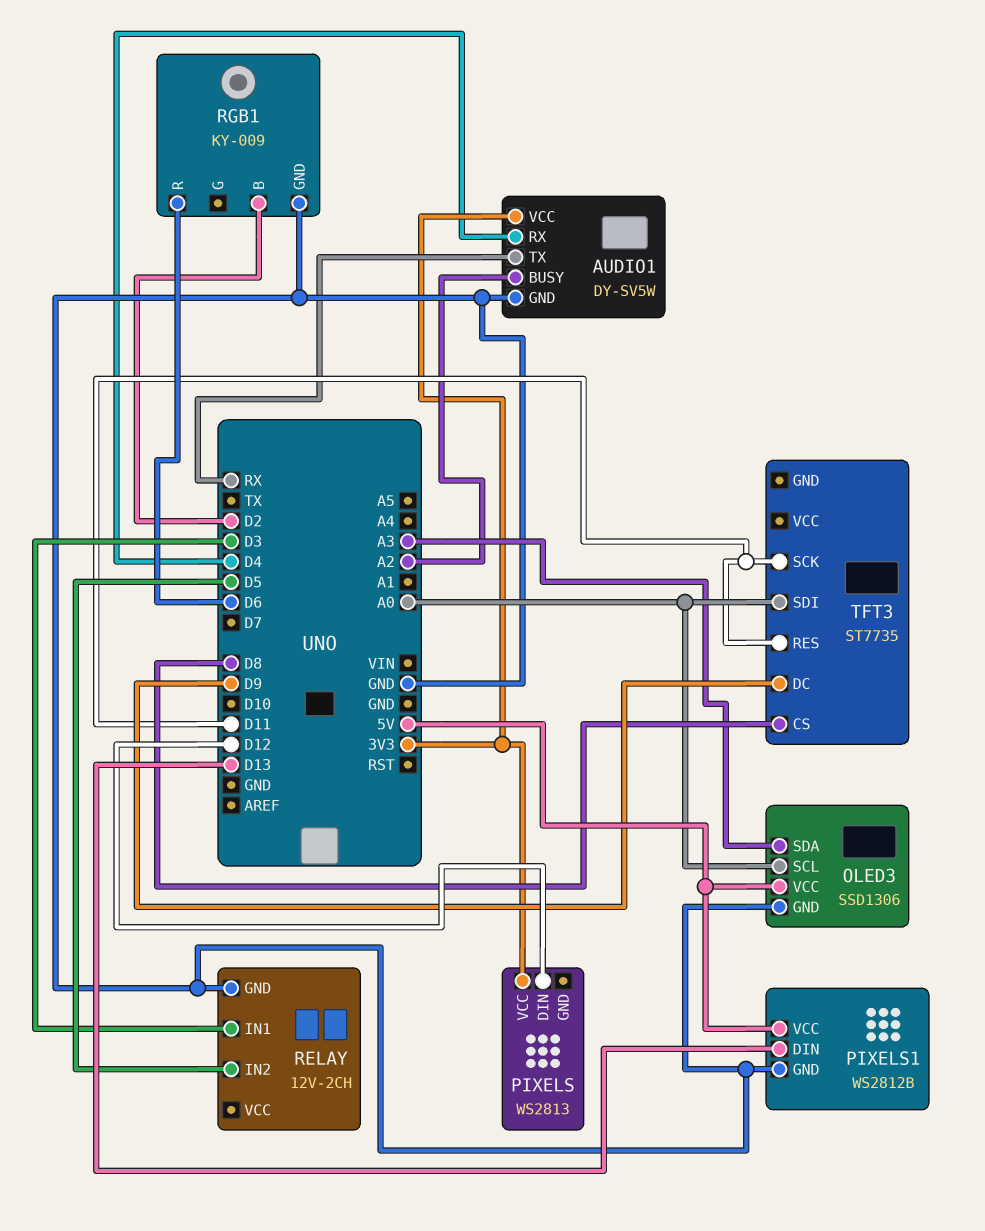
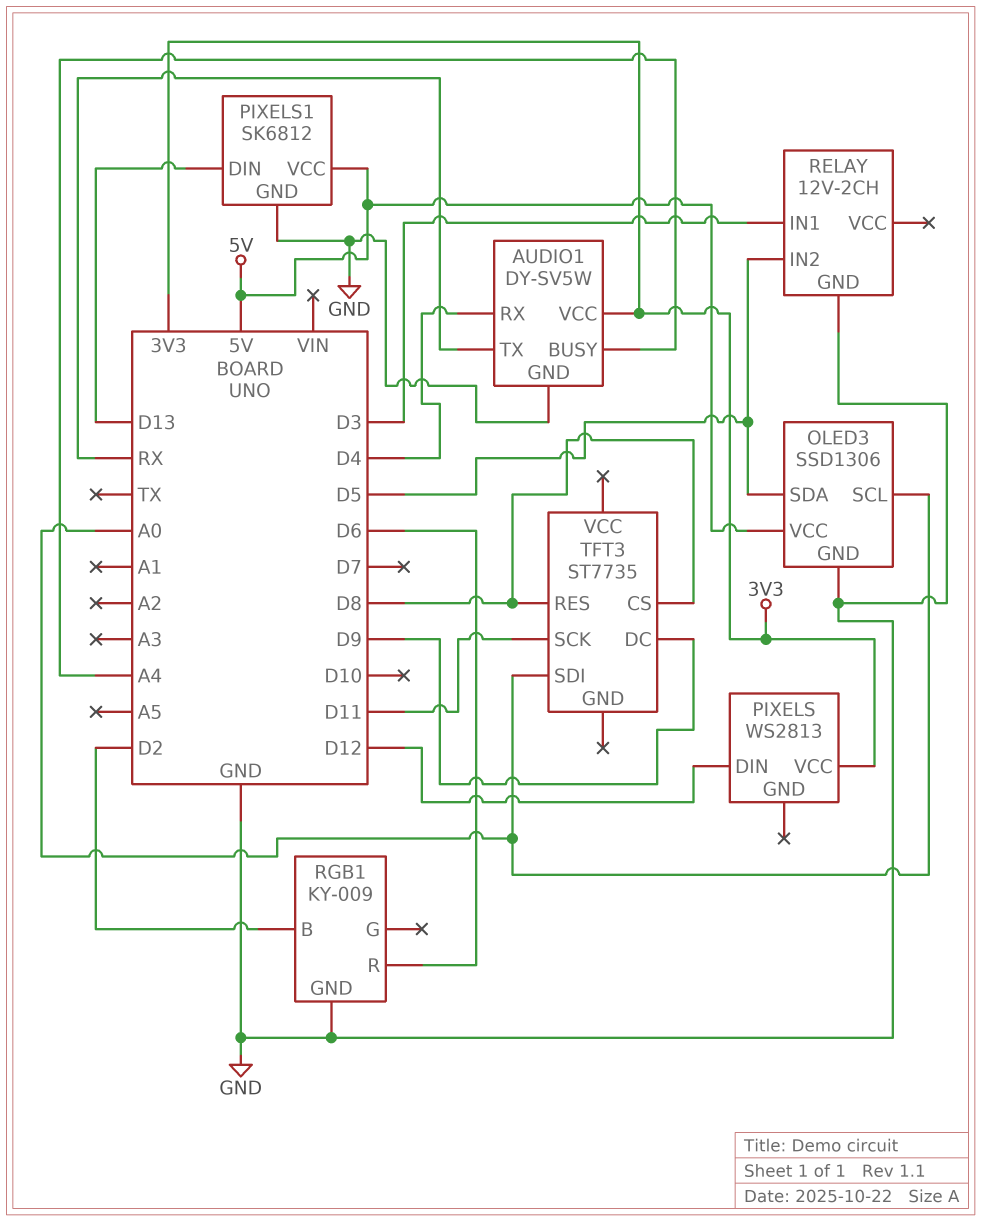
AUDIO1 pin BUSY: A2 -> A4
OLED3 pin SDA: A3 -> D5
PIXELS1: WS2812B -> SK6812
TFT3 pin RES: D11 -> D8

